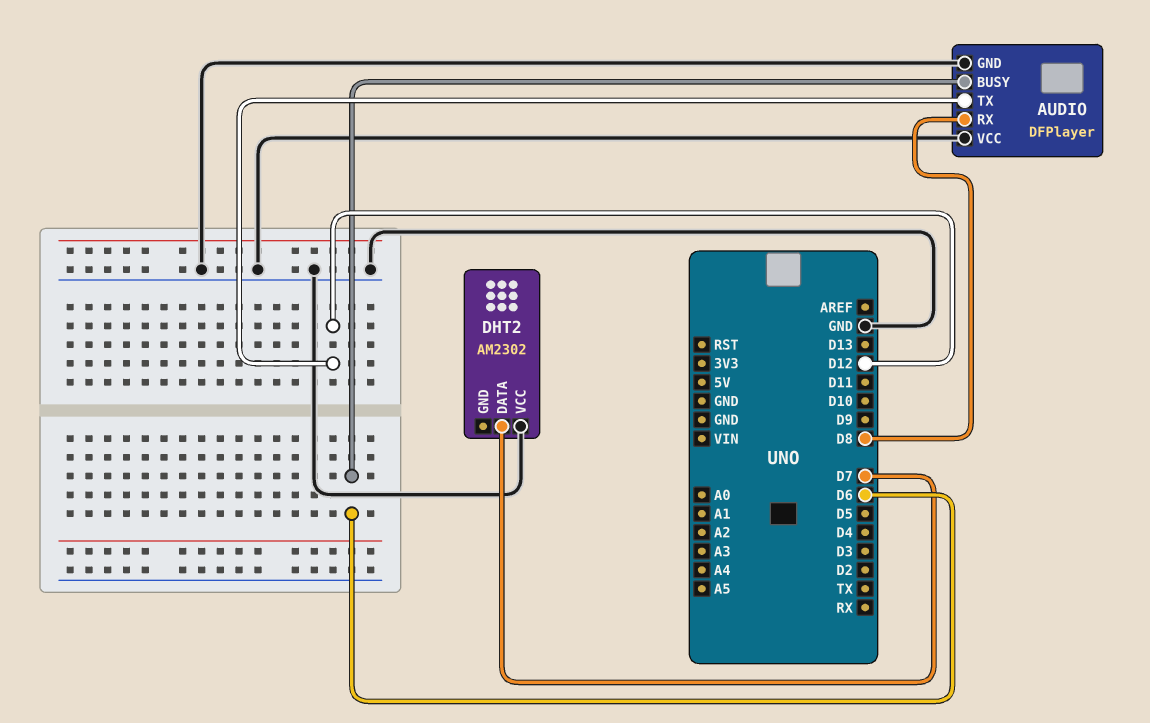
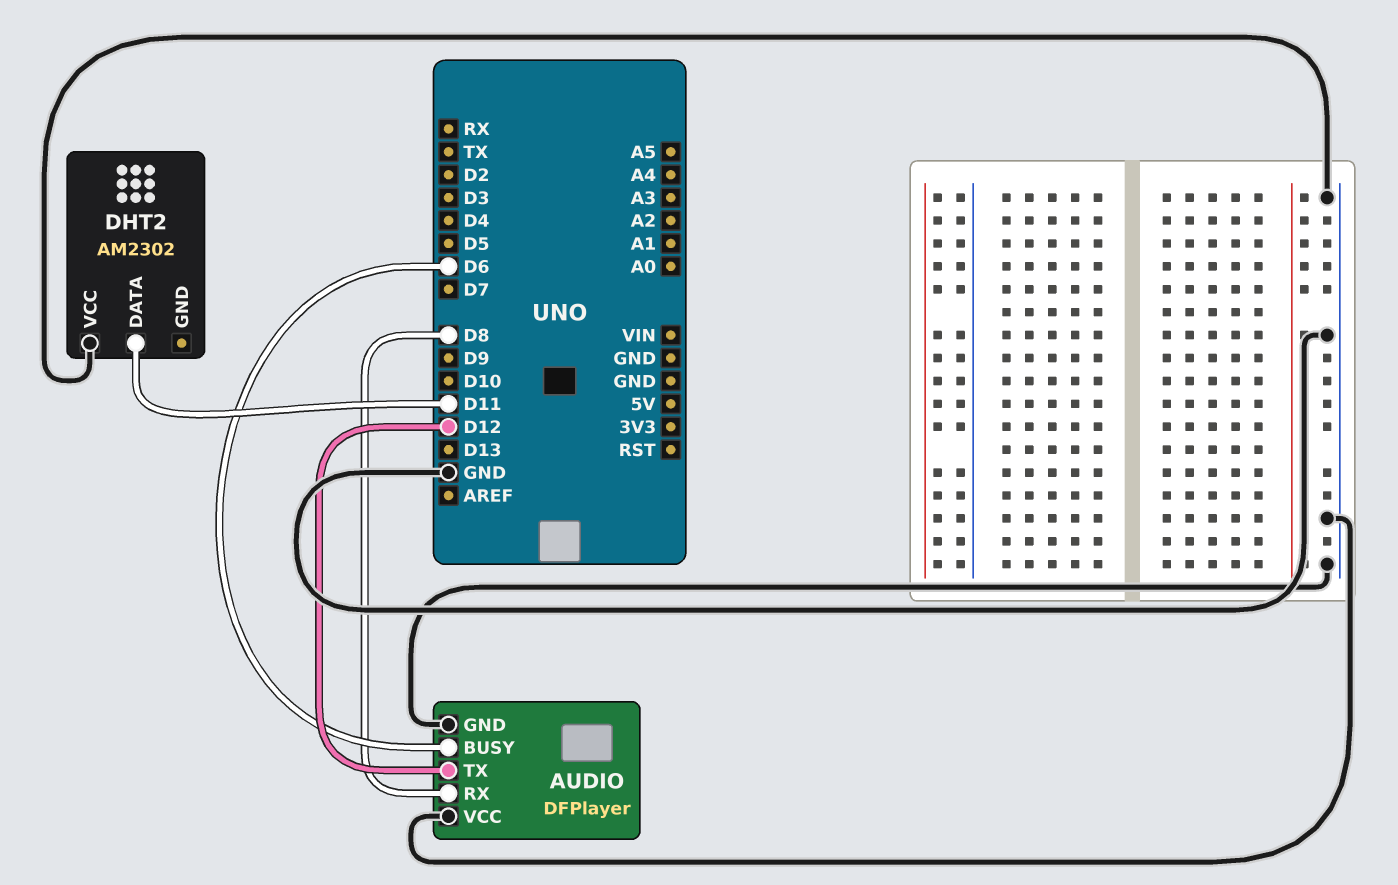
DHT2 pin DATA: D7 -> D11

